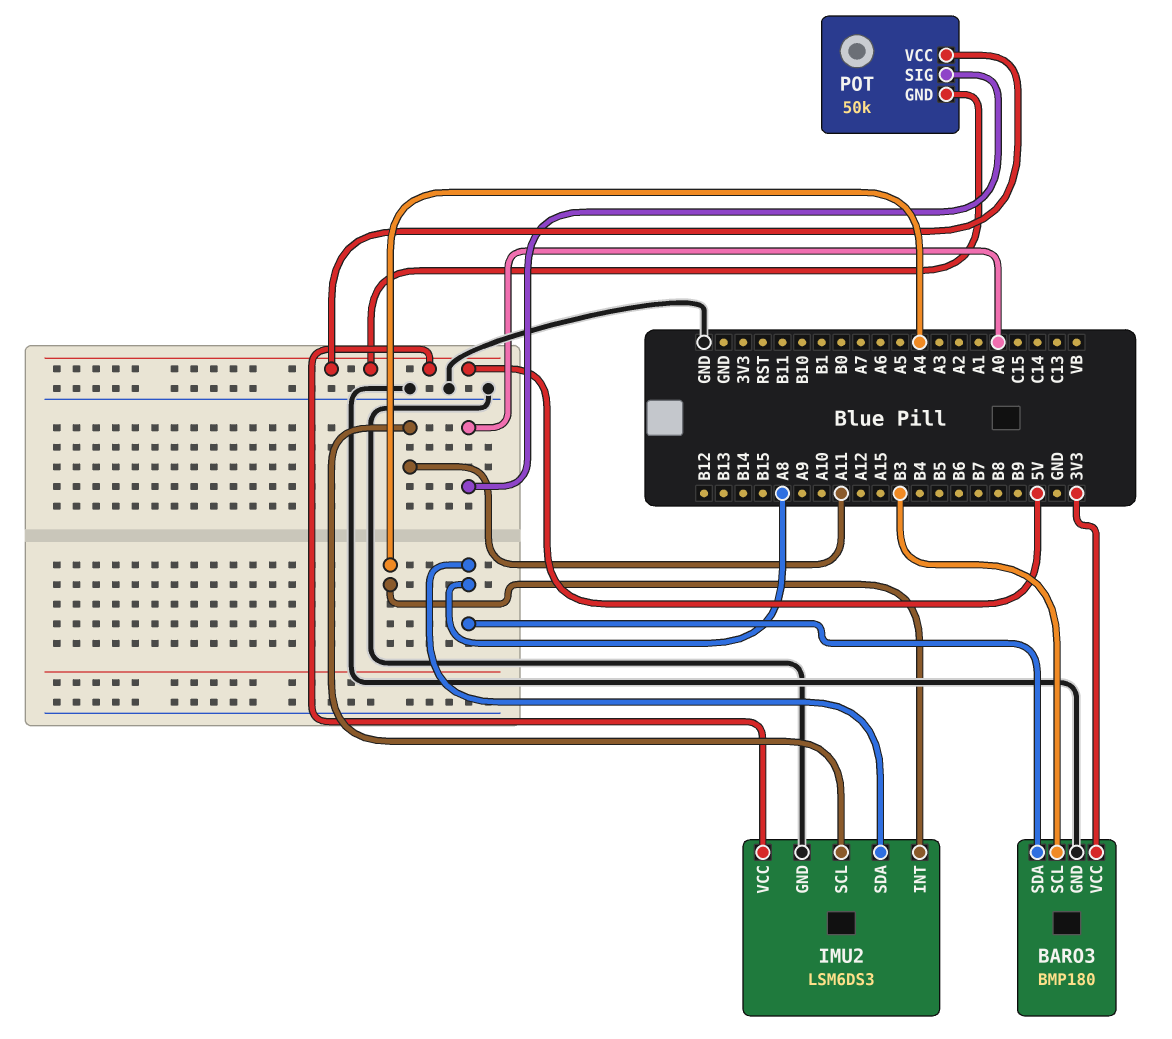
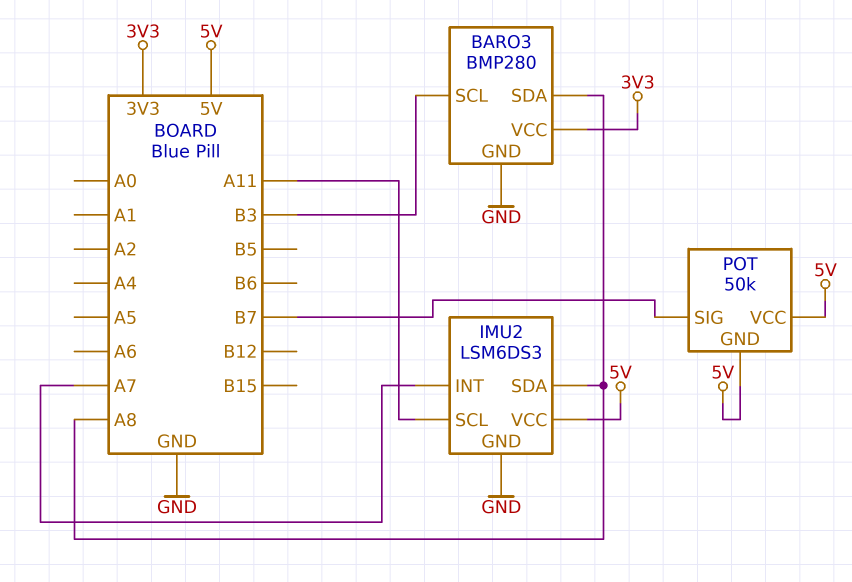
BARO3: BMP180 -> BMP280
IMU2 pin INT: A4 -> A7
POT pin SIG: A0 -> B7

